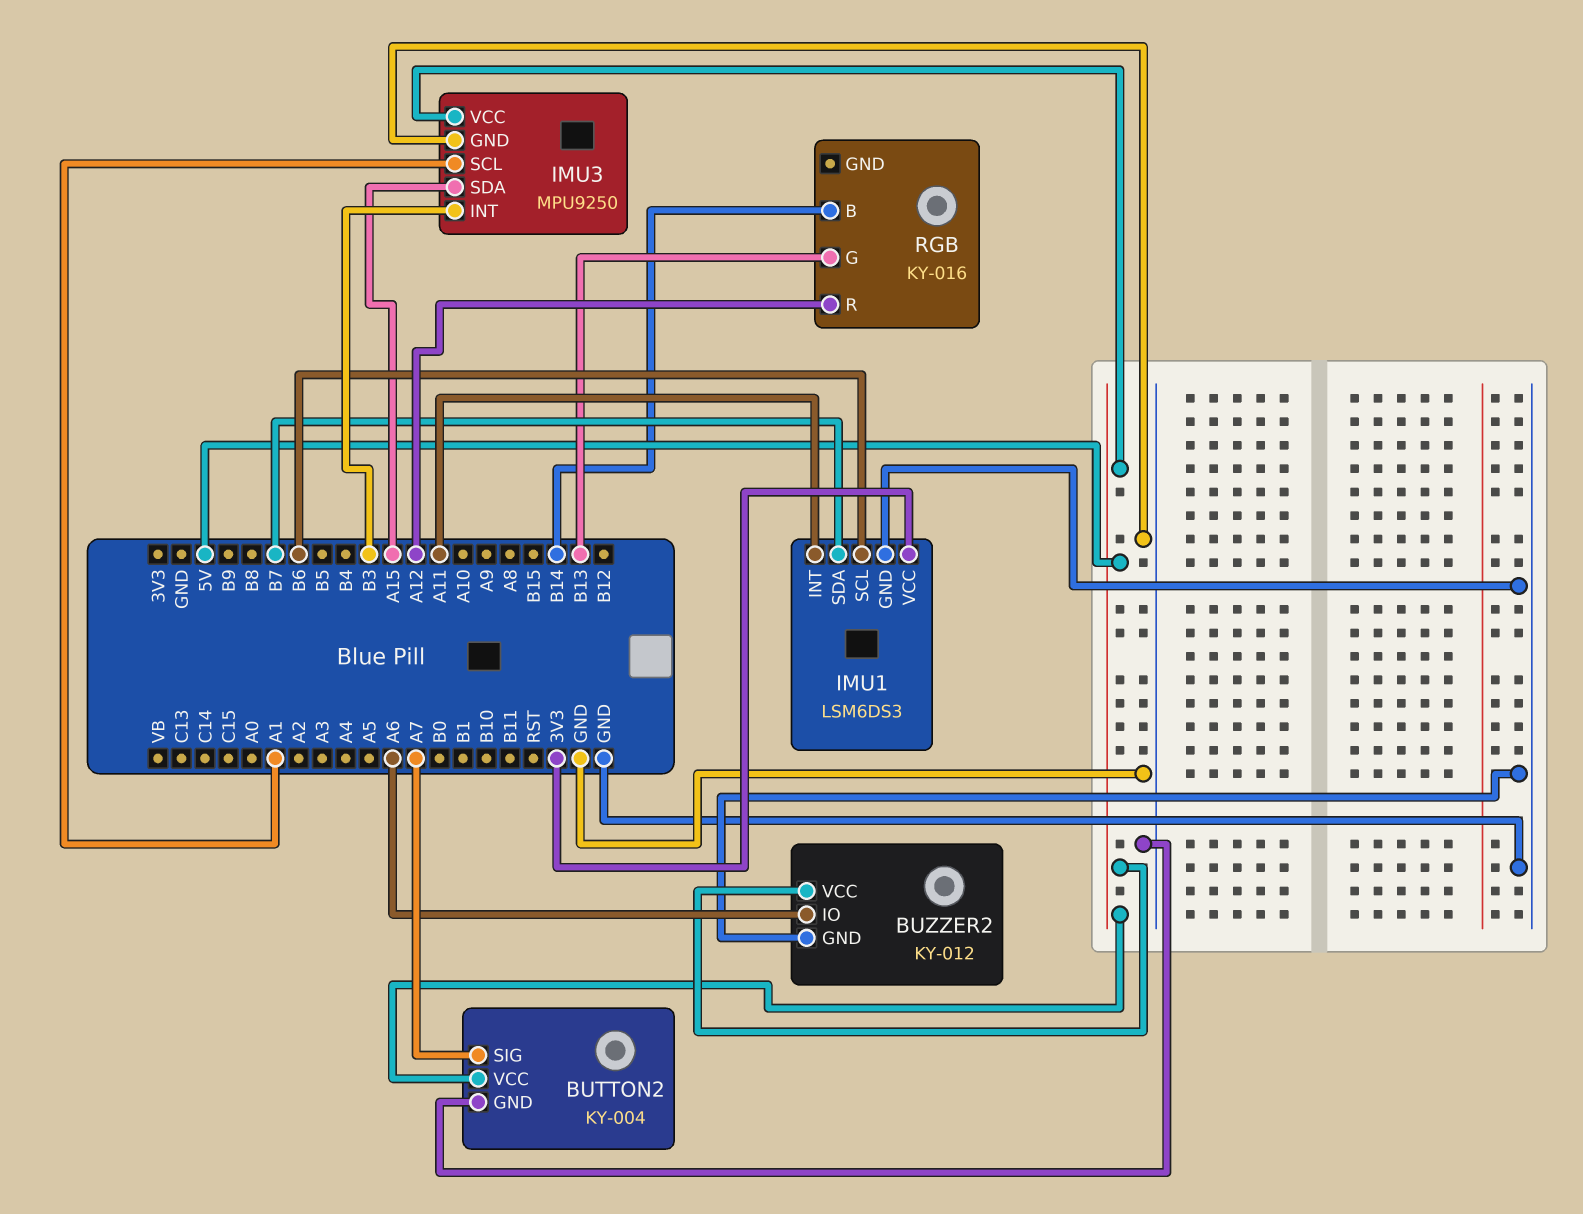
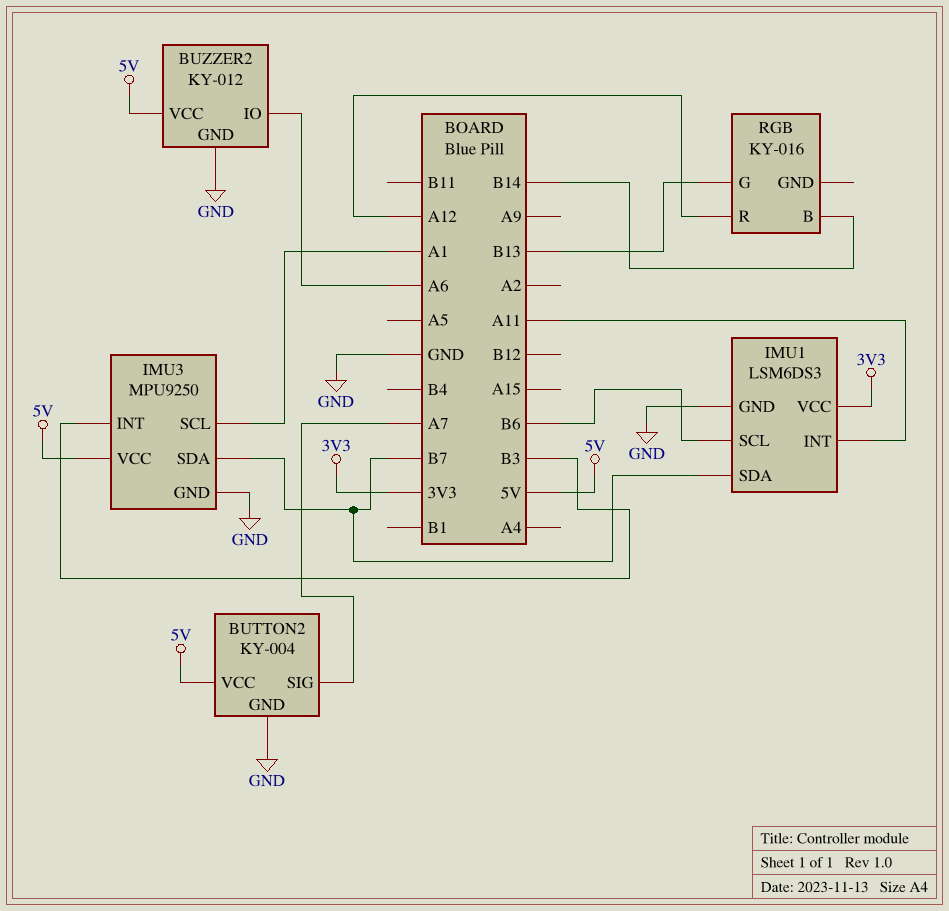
IMU3 pin SDA: A15 -> B7

